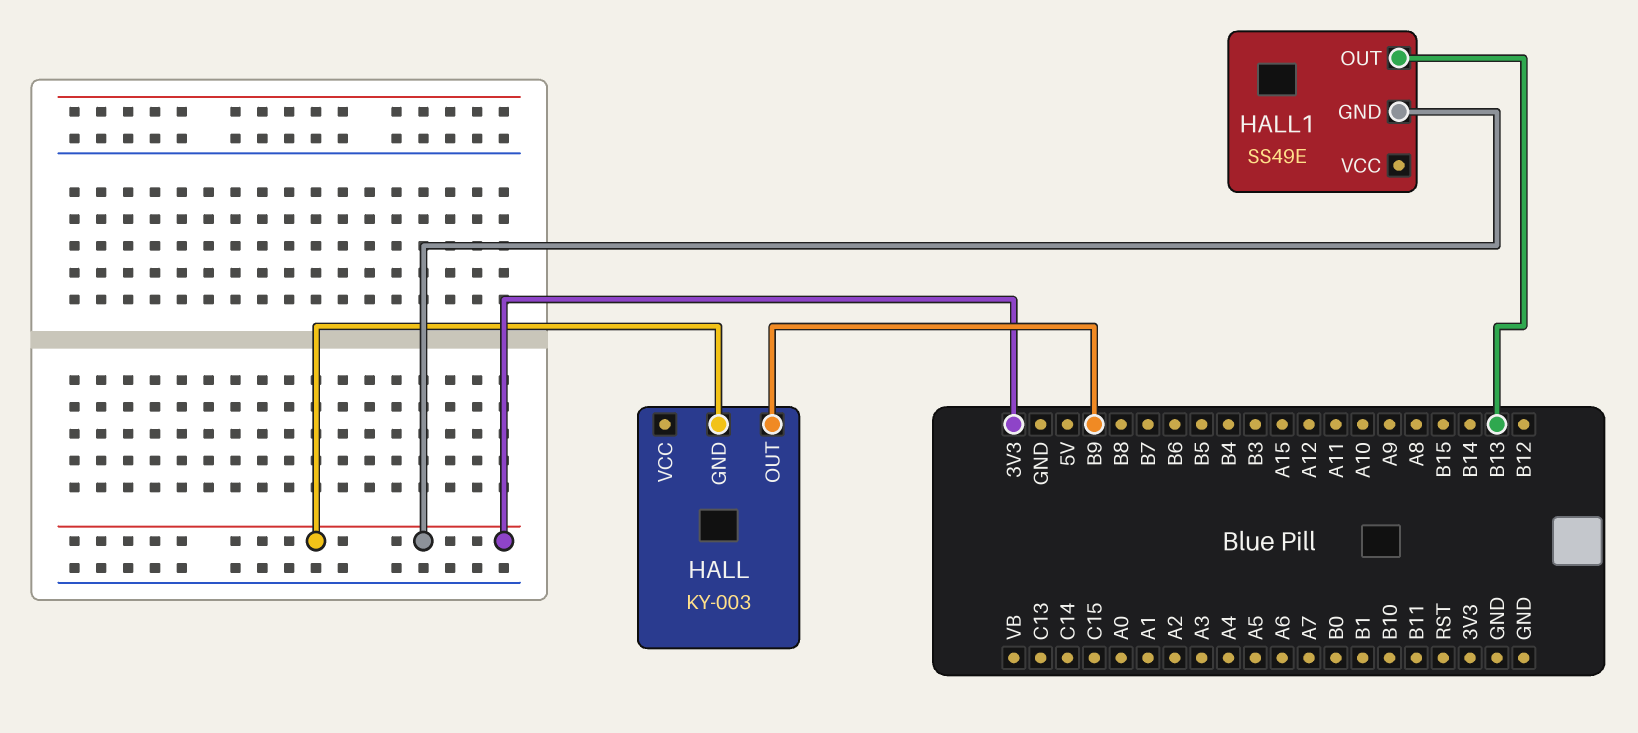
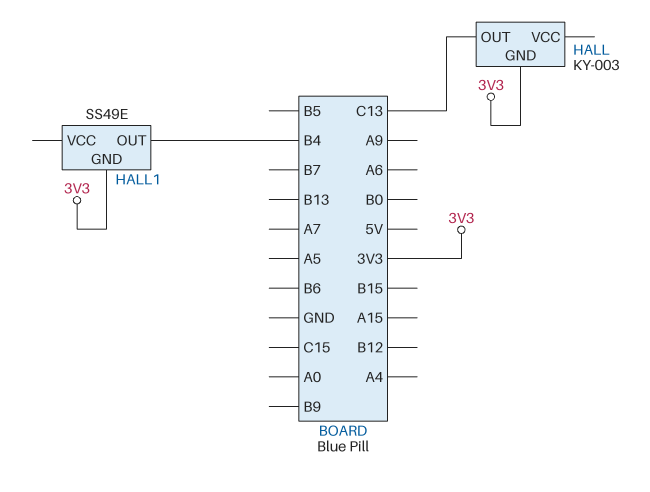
HALL pin OUT: B9 -> C13
HALL1 pin OUT: B13 -> B4

